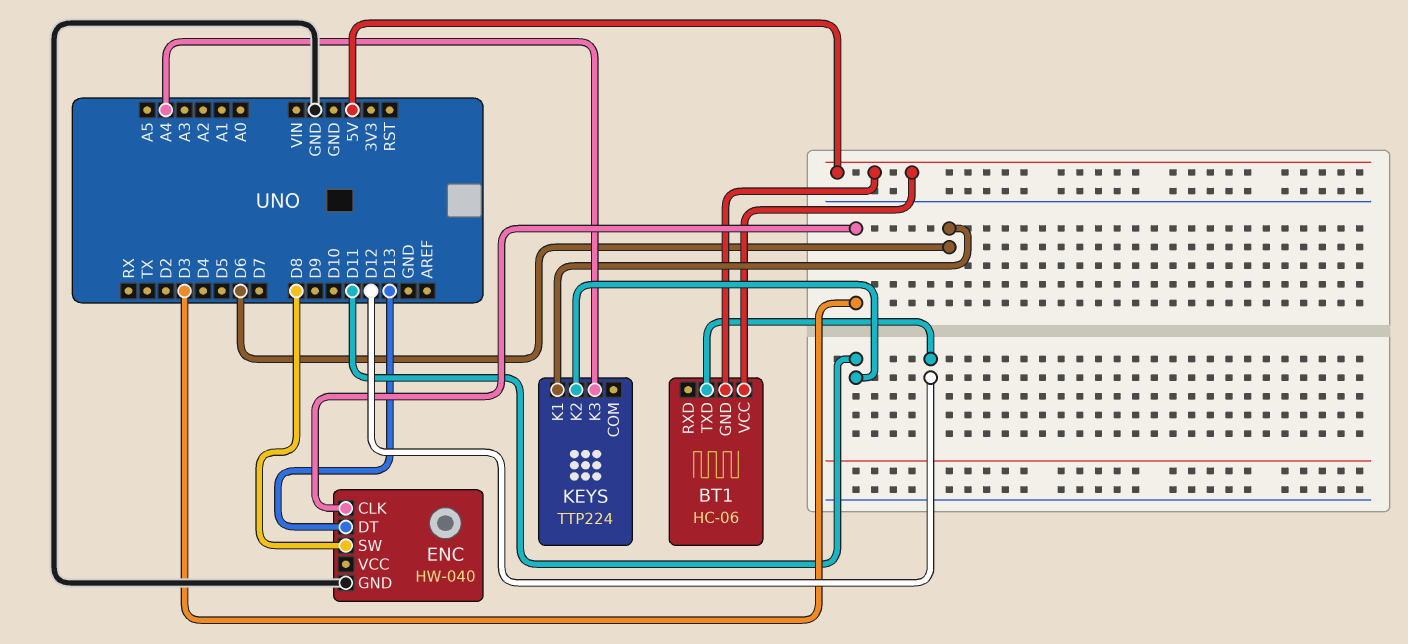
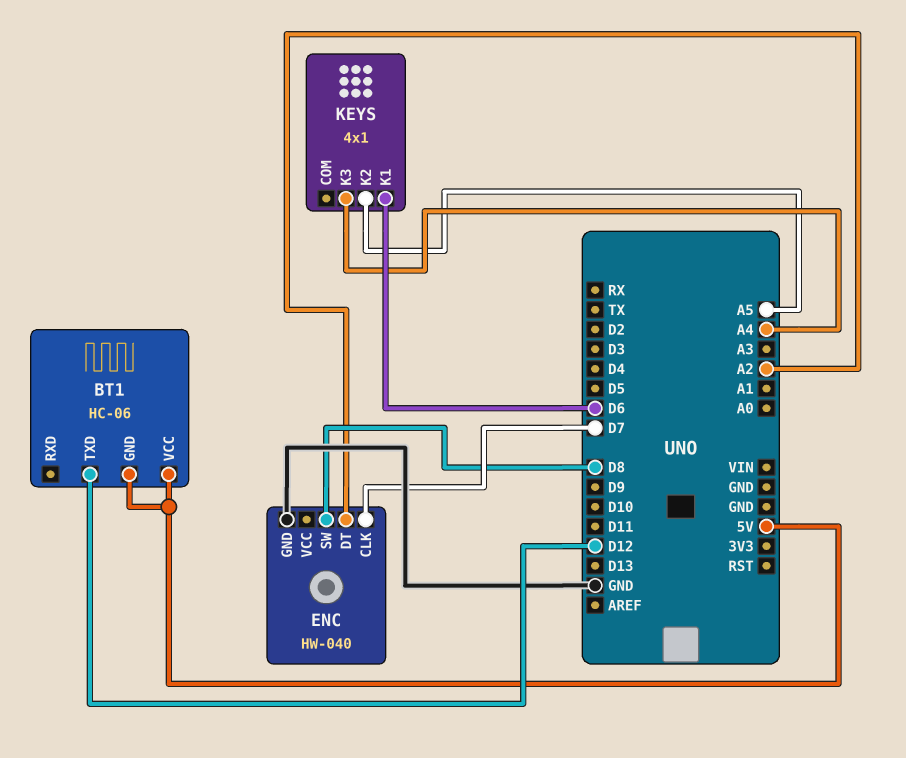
ENC pin CLK: D3 -> D7
ENC pin DT: D13 -> A2
KEYS: TTP224 -> 4x1
KEYS pin K2: D11 -> A5

